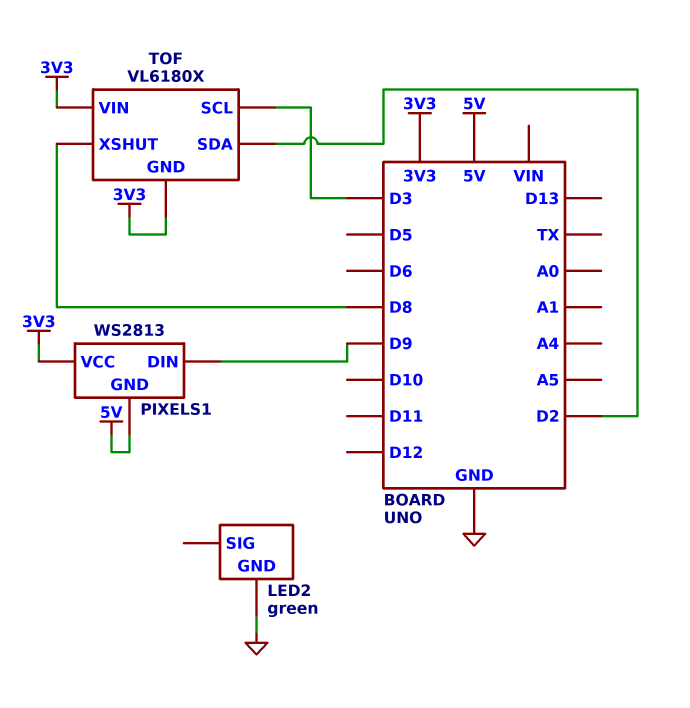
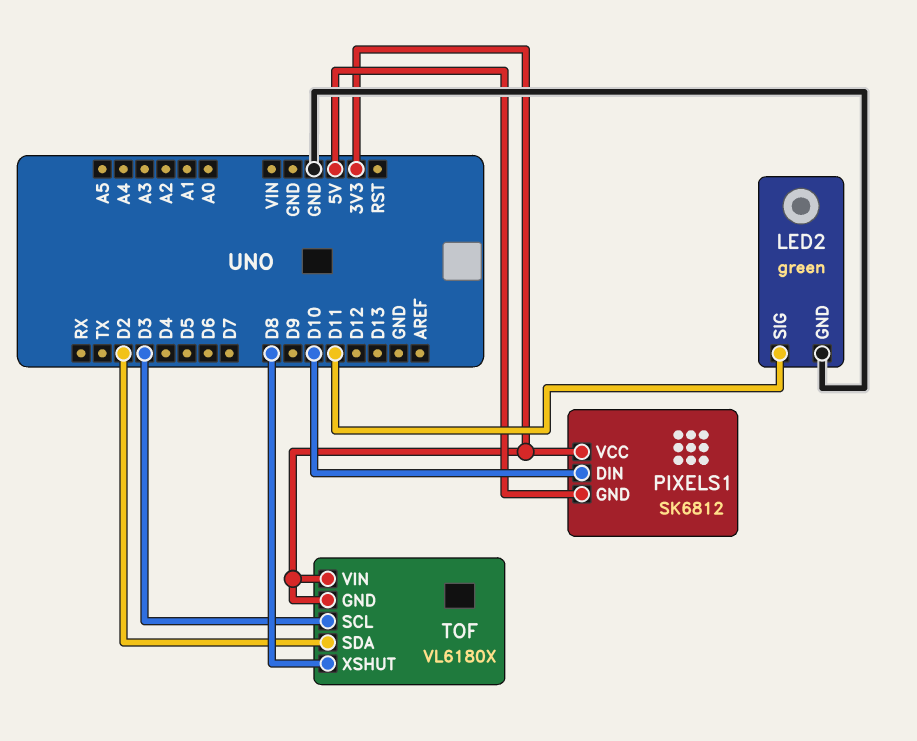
LED2 pin SIG: none -> D11
PIXELS1: WS2813 -> SK6812
PIXELS1 pin DIN: D9 -> D10

